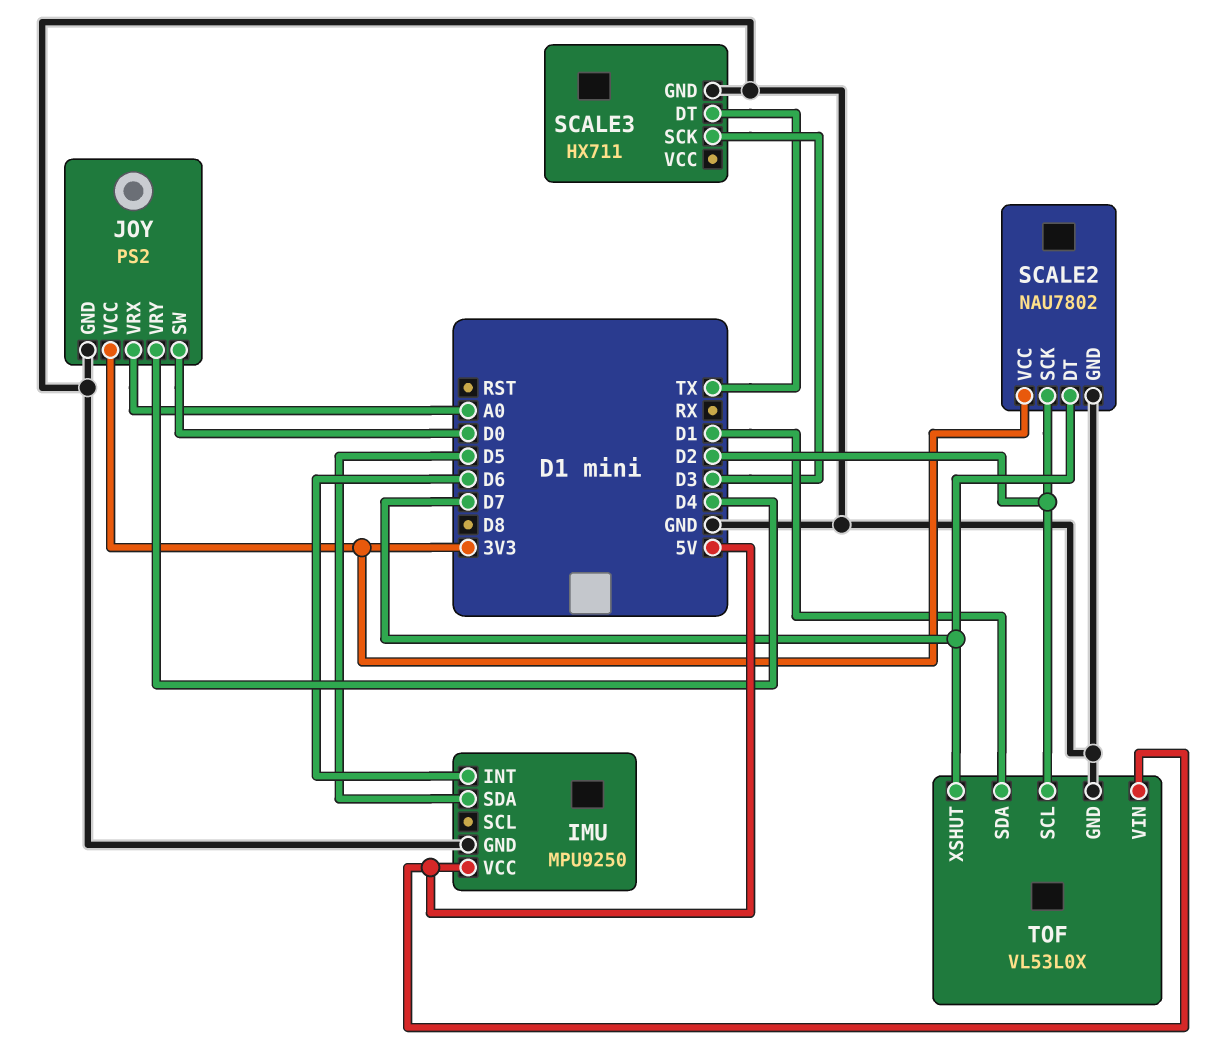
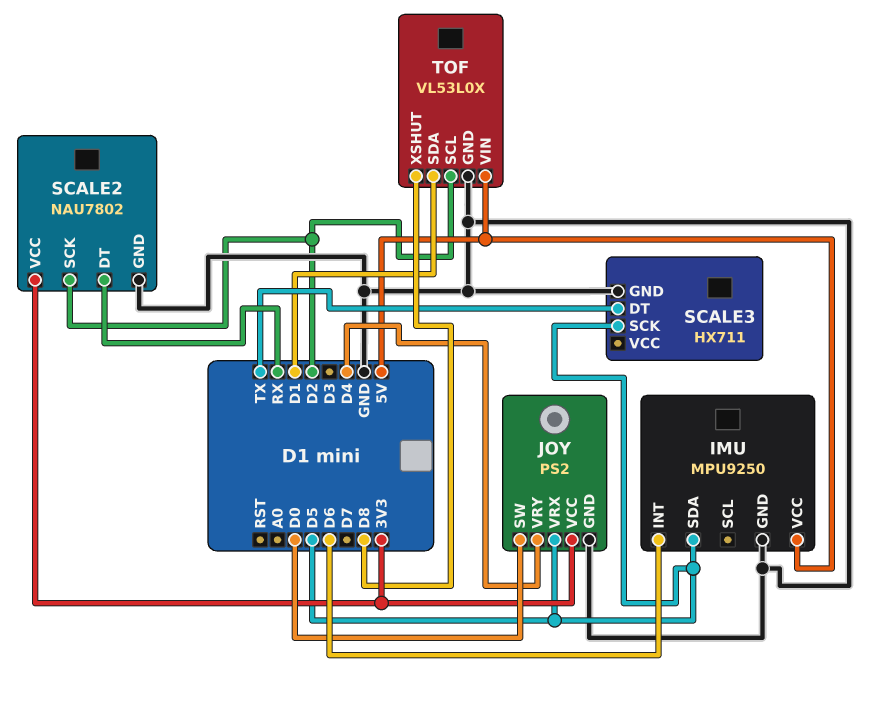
JOY pin VRX: A0 -> D5
SCALE2 pin DT: D7 -> RX
SCALE3 pin SCK: D3 -> D5
TOF pin XSHUT: D7 -> D8

